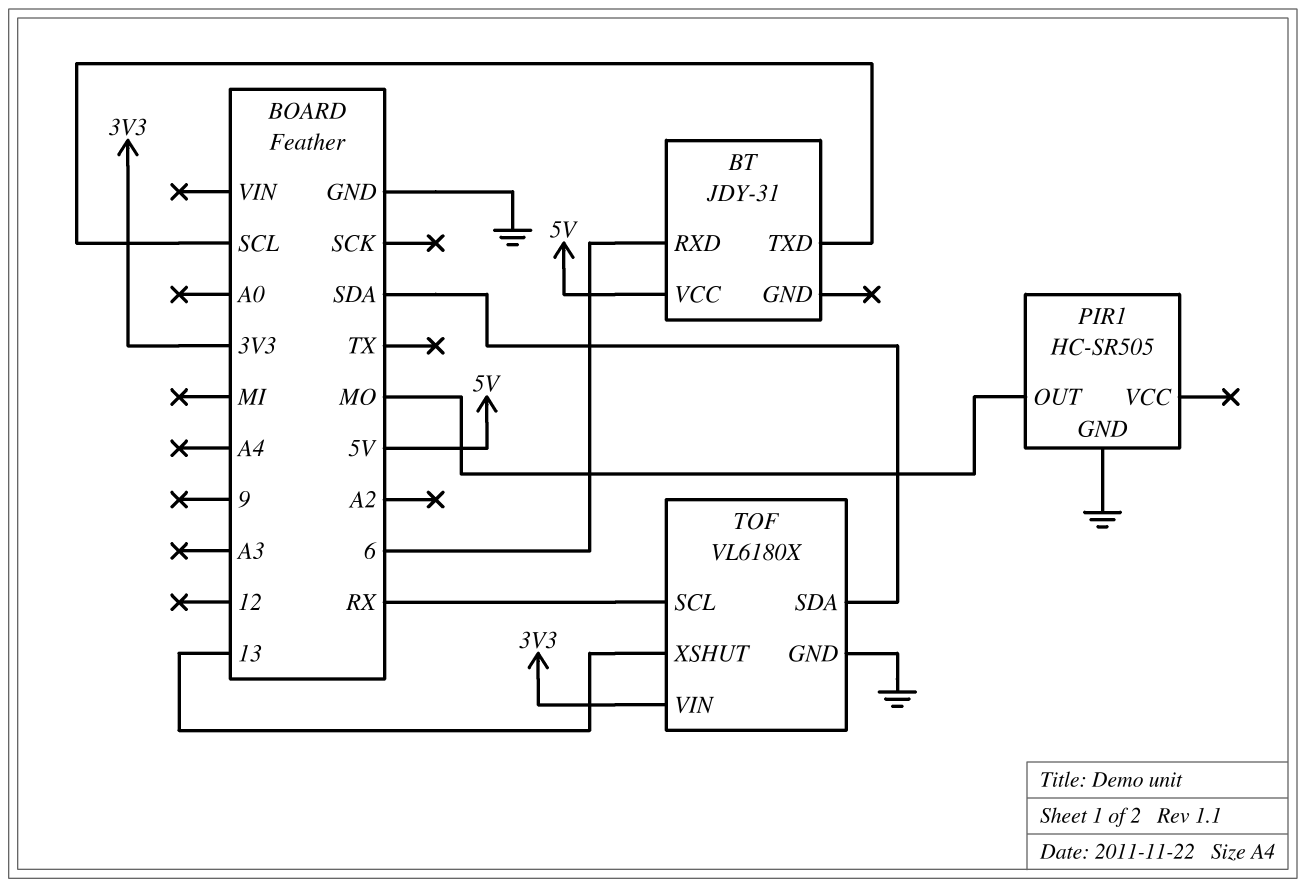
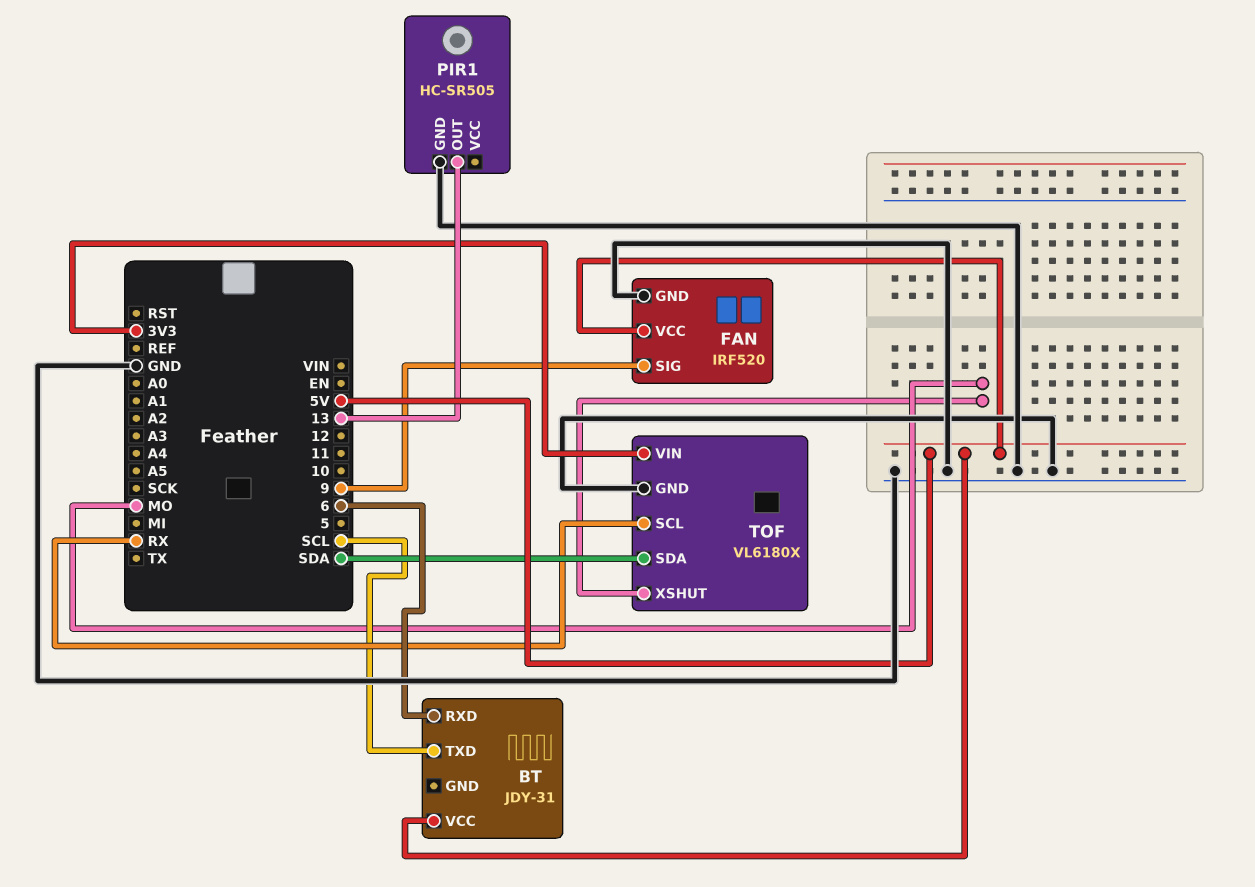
FAN: none -> IRF520
FAN pin GND: none -> GND
FAN pin SIG: none -> 9
FAN pin VCC: none -> 5V
PIR1 pin OUT: MO -> 13
TOF pin XSHUT: 13 -> MO

